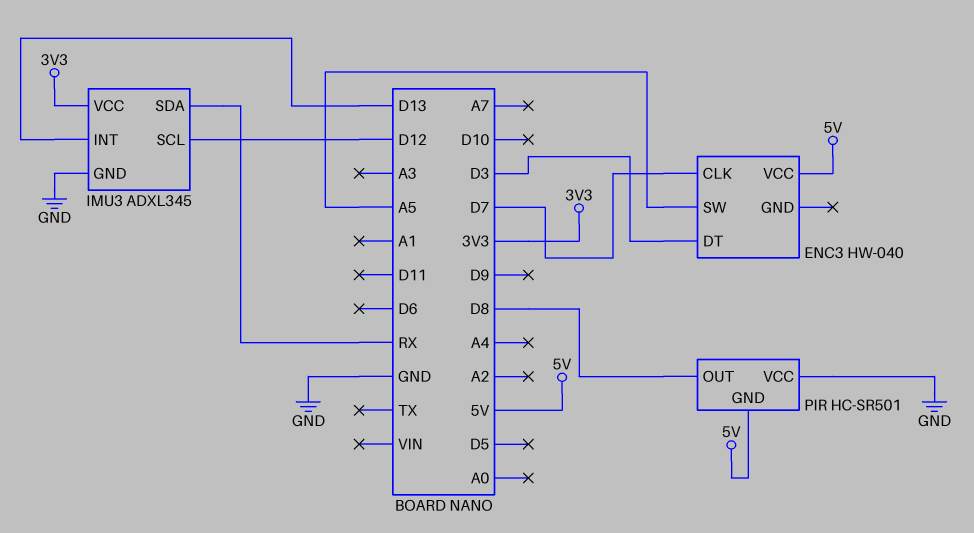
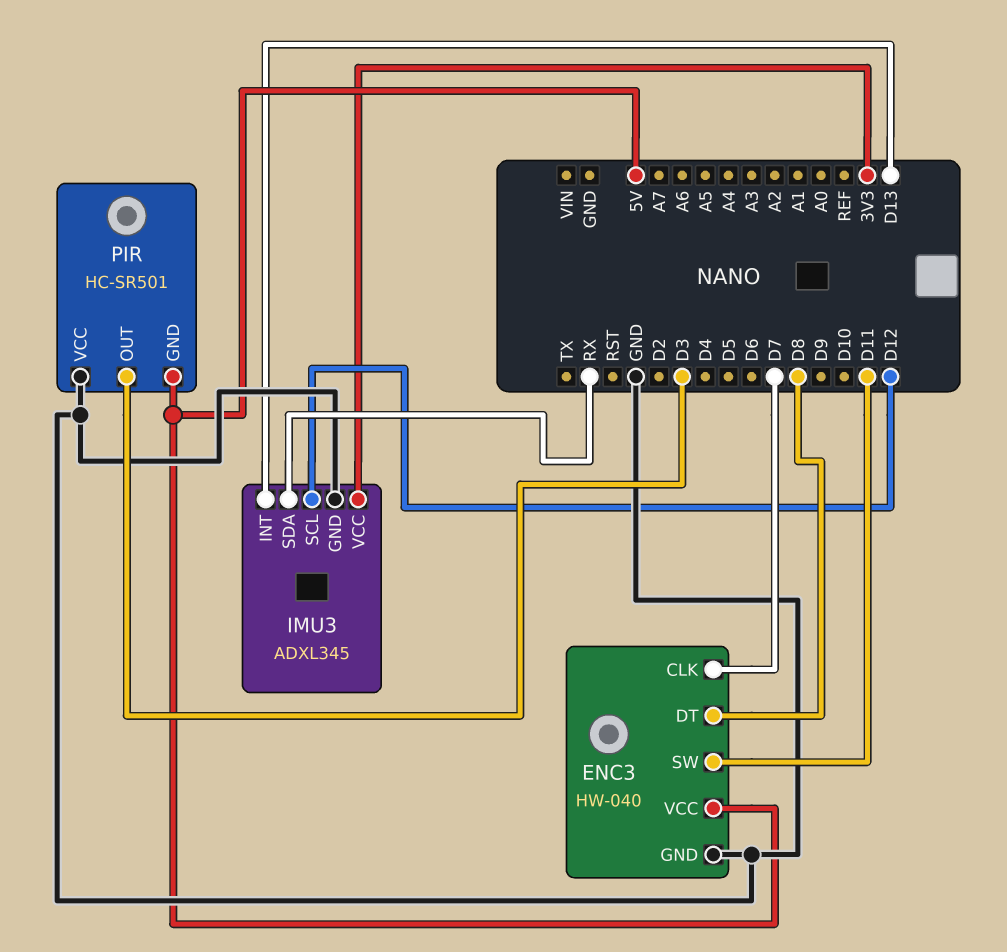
ENC3 pin DT: D3 -> D8
ENC3 pin GND: none -> GND
ENC3 pin SW: A5 -> D11
PIR pin OUT: D8 -> D3

